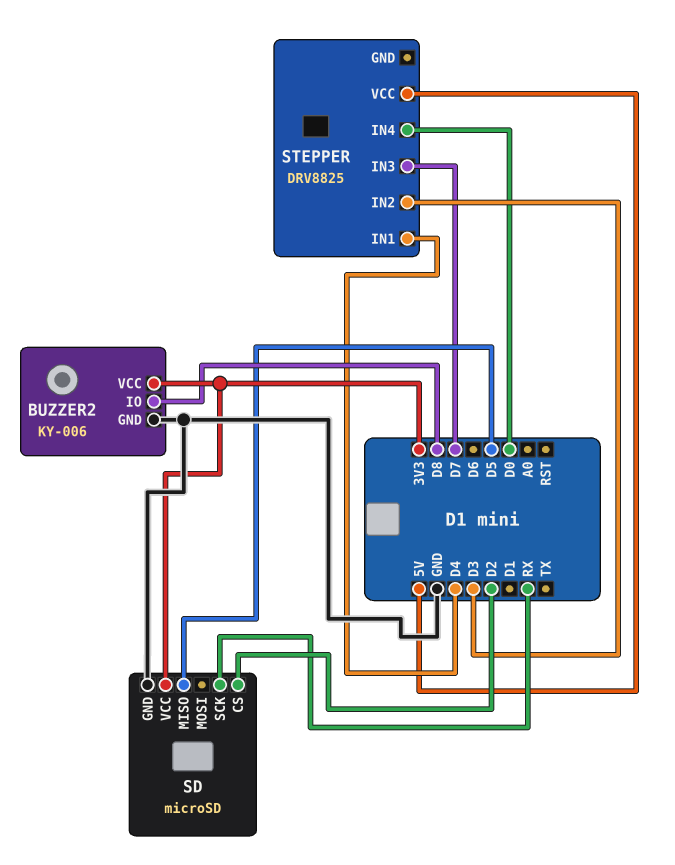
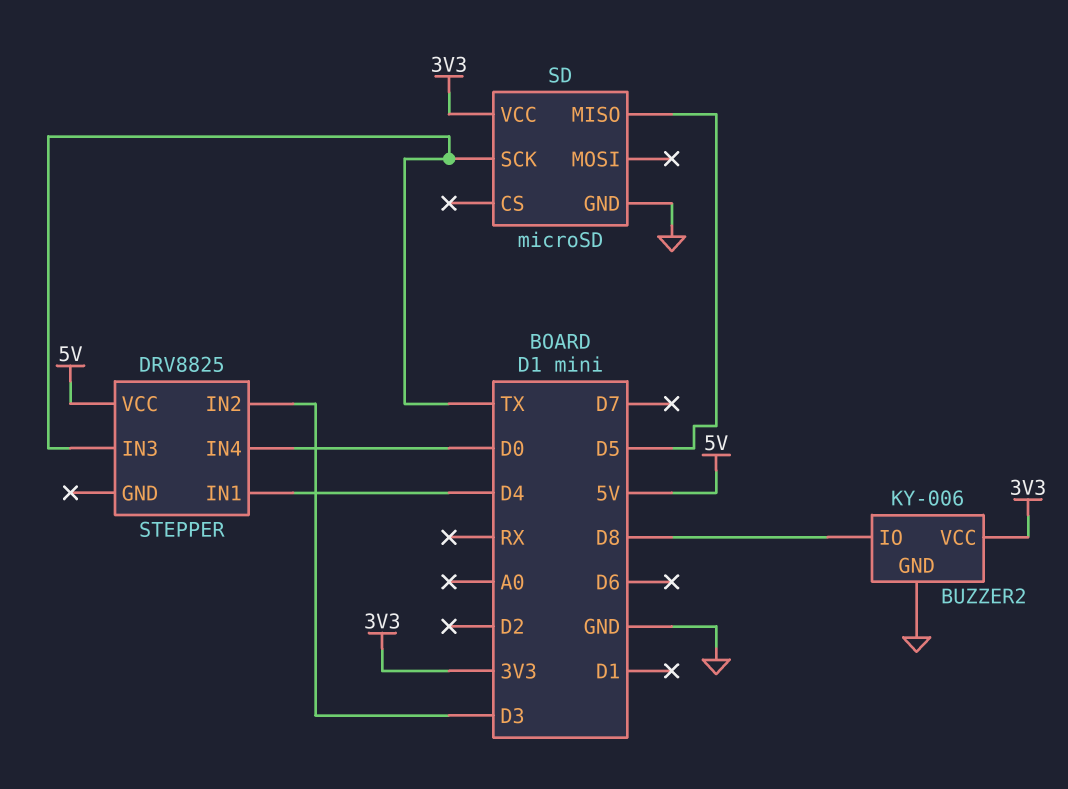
SD pin CS: D2 -> none
SD pin SCK: RX -> TX
STEPPER pin IN3: D7 -> TX

